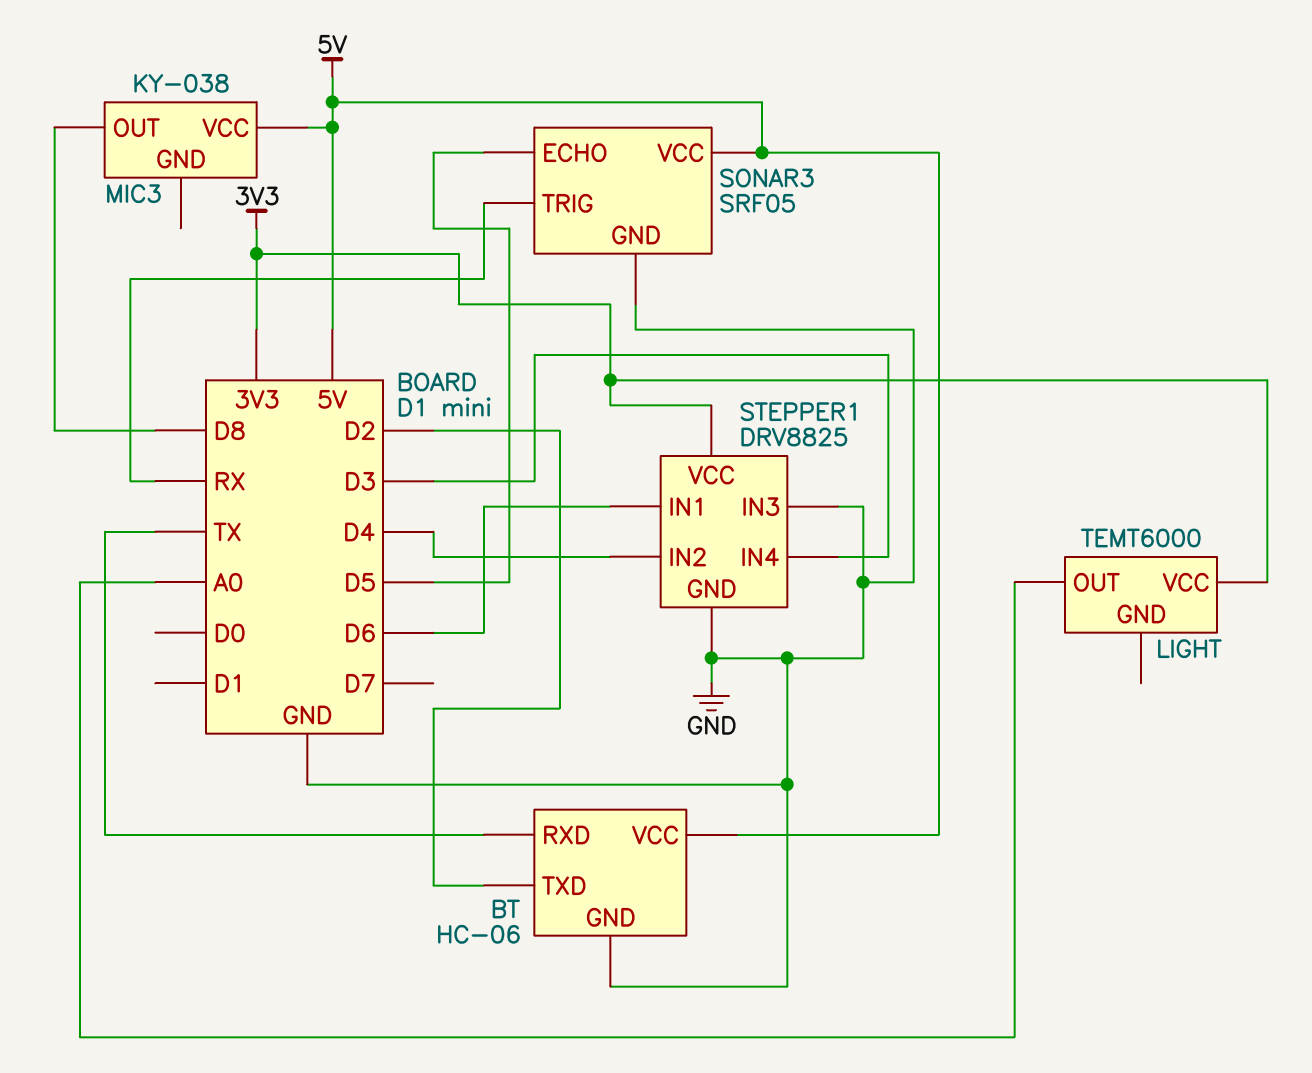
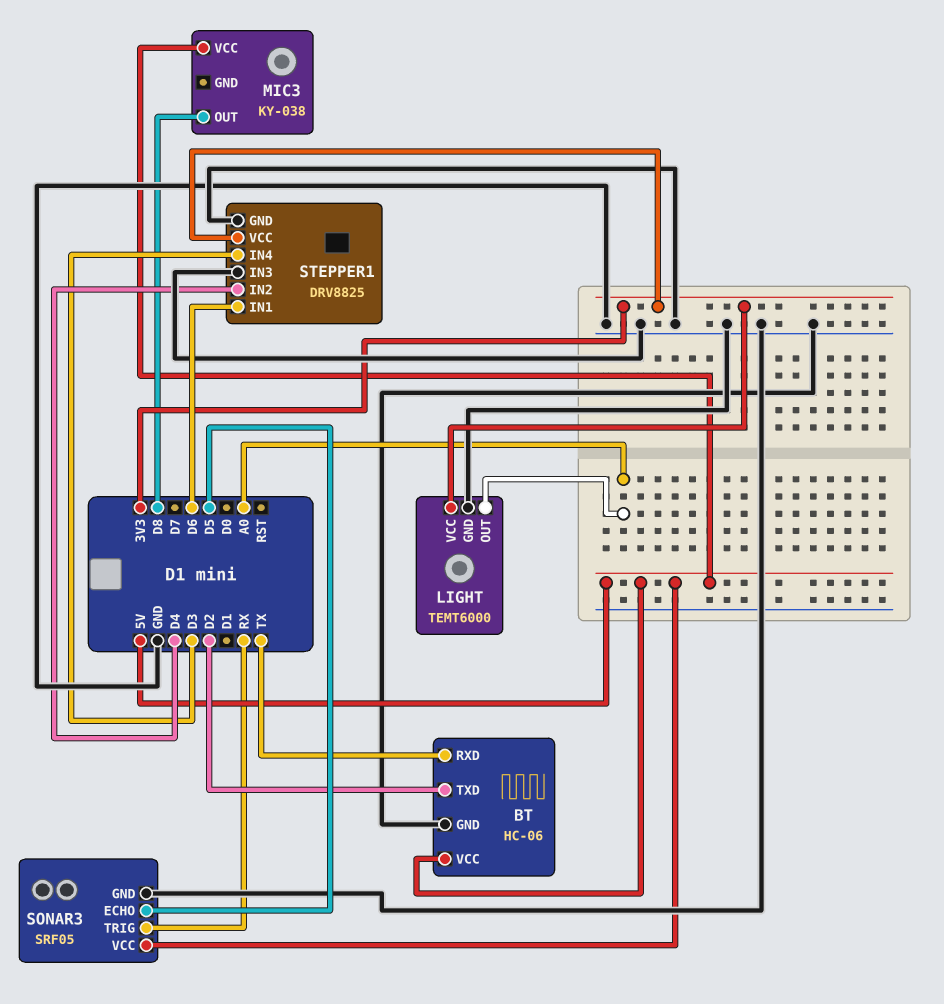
LIGHT pin GND: none -> GND

